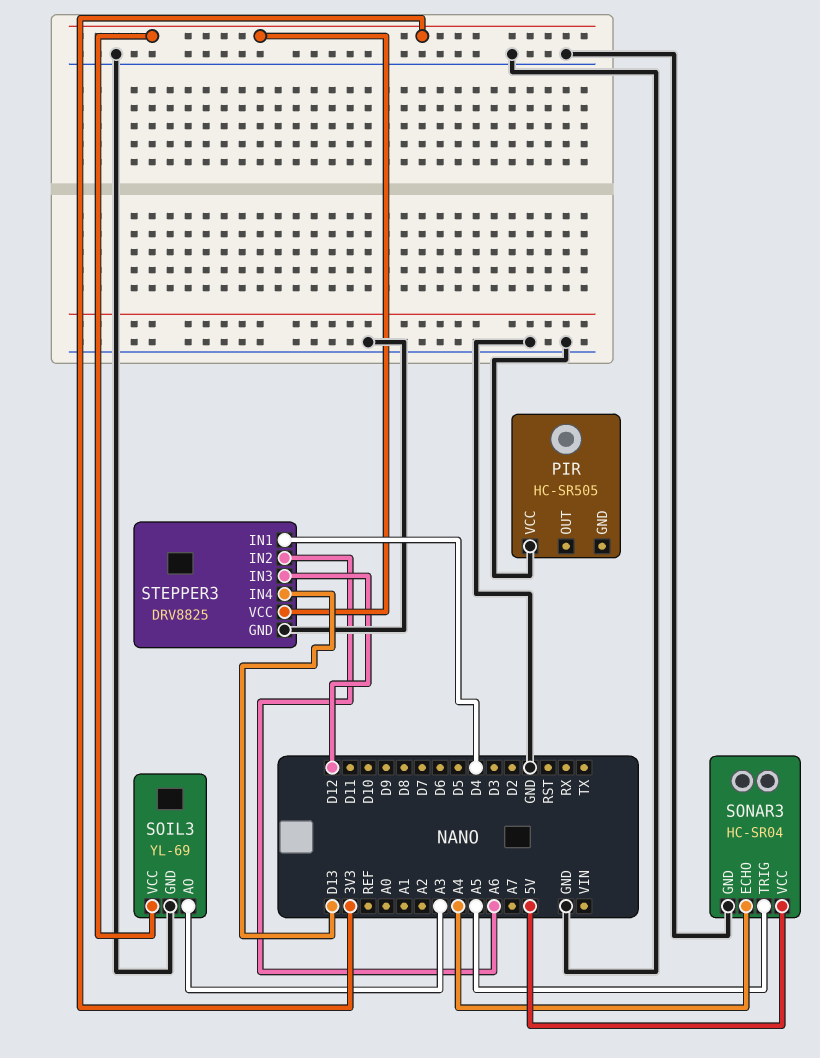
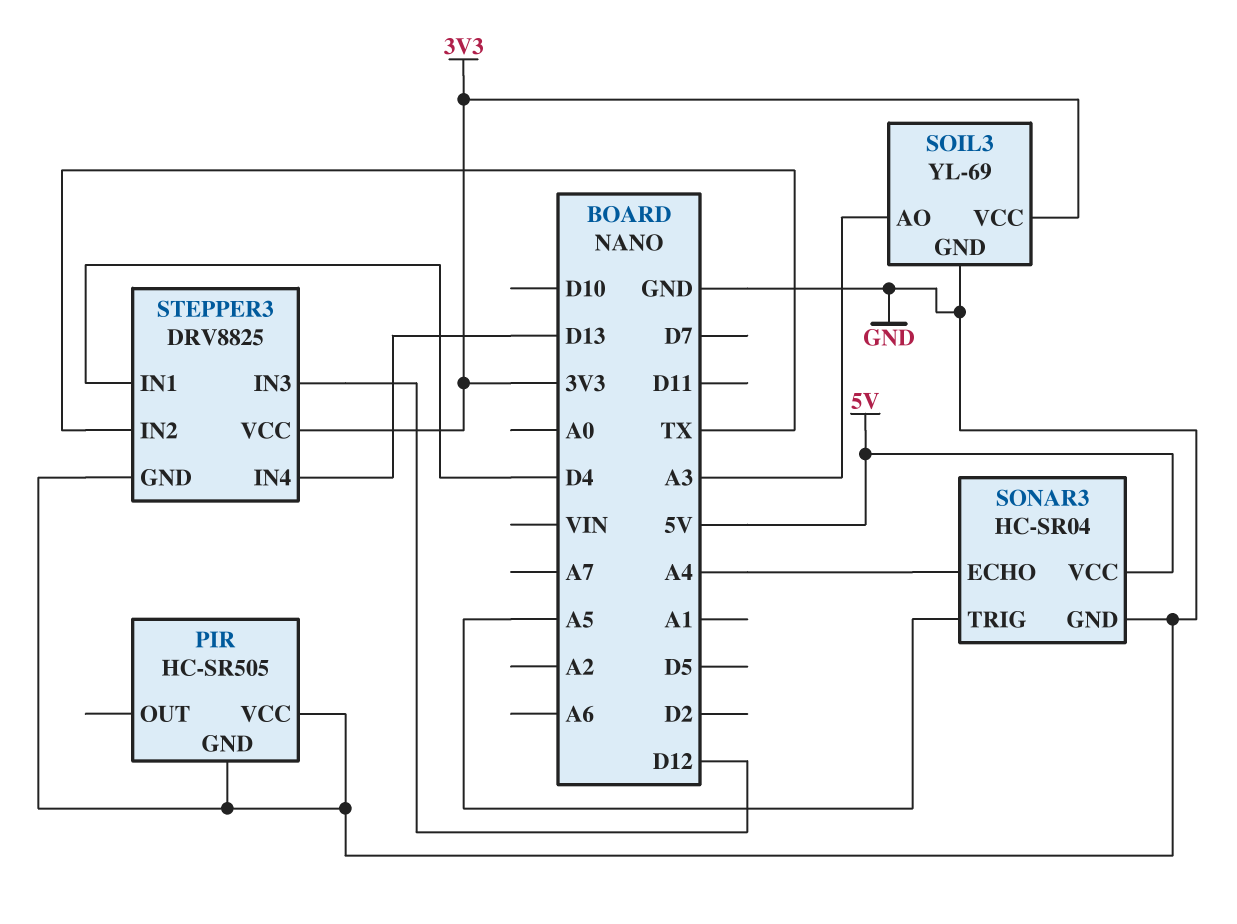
PIR pin GND: none -> GND
STEPPER3 pin IN2: A6 -> TX

